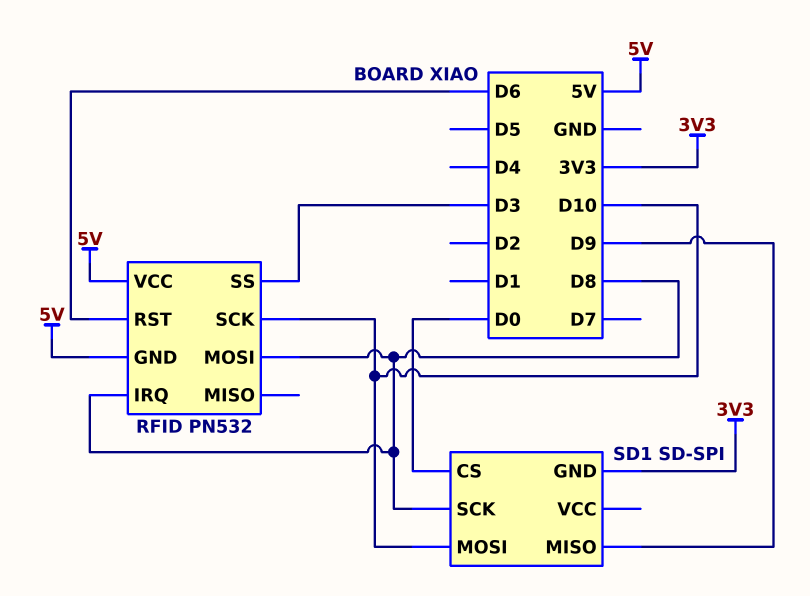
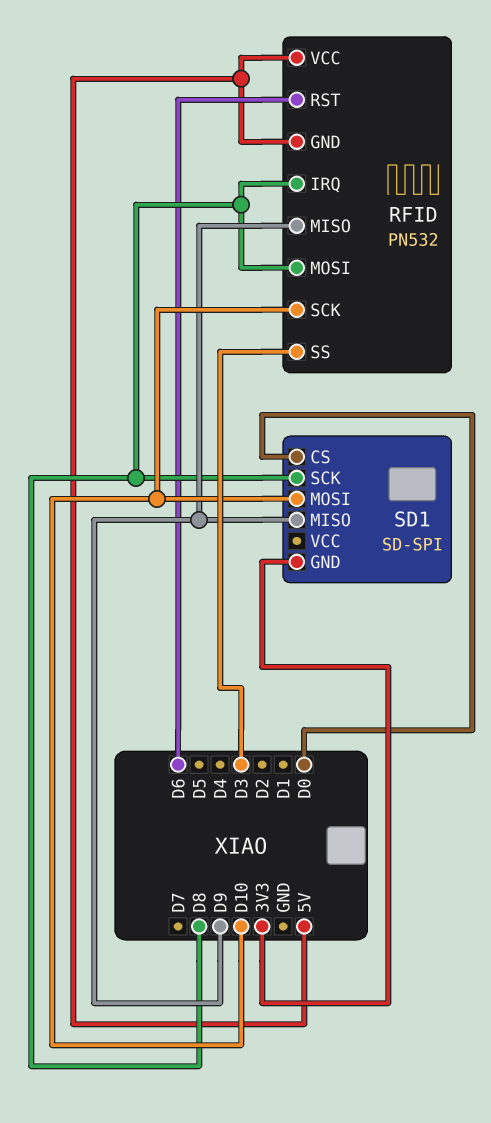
RFID pin MISO: none -> D9

